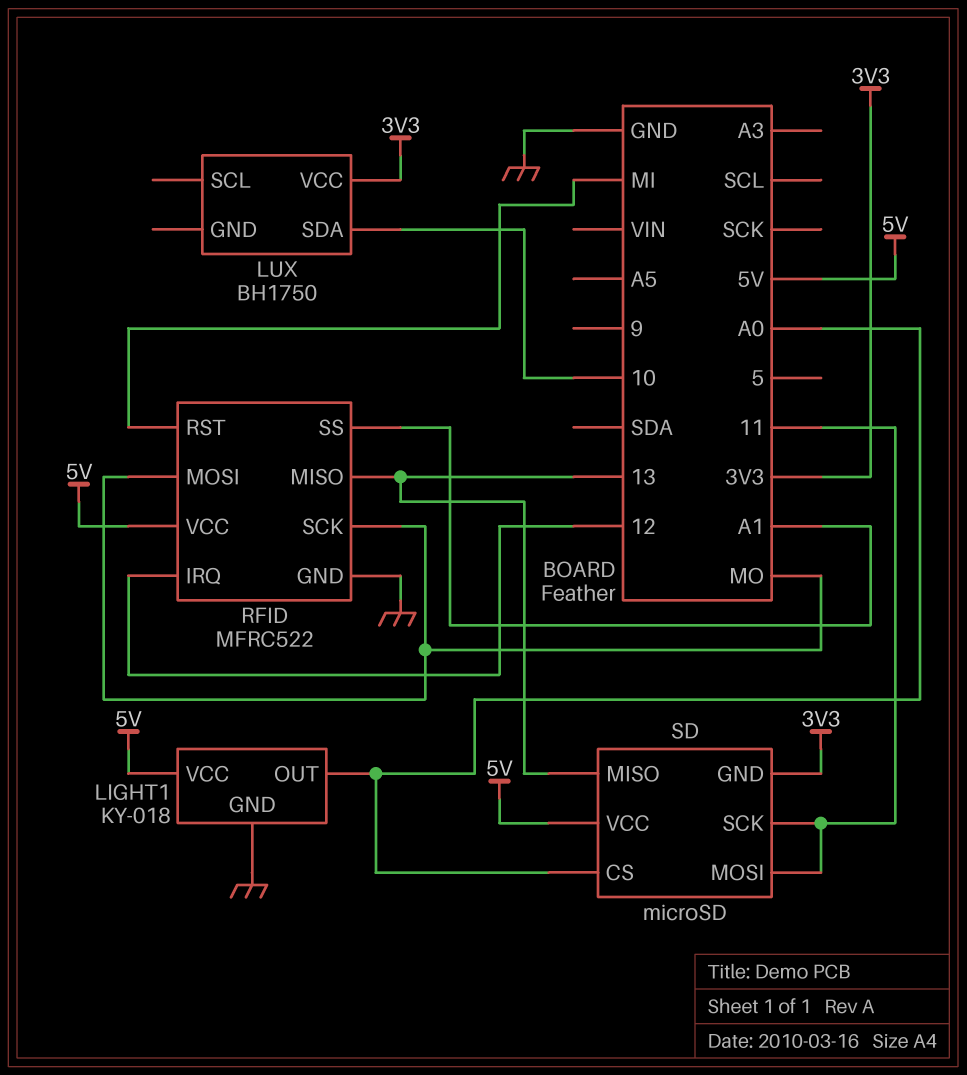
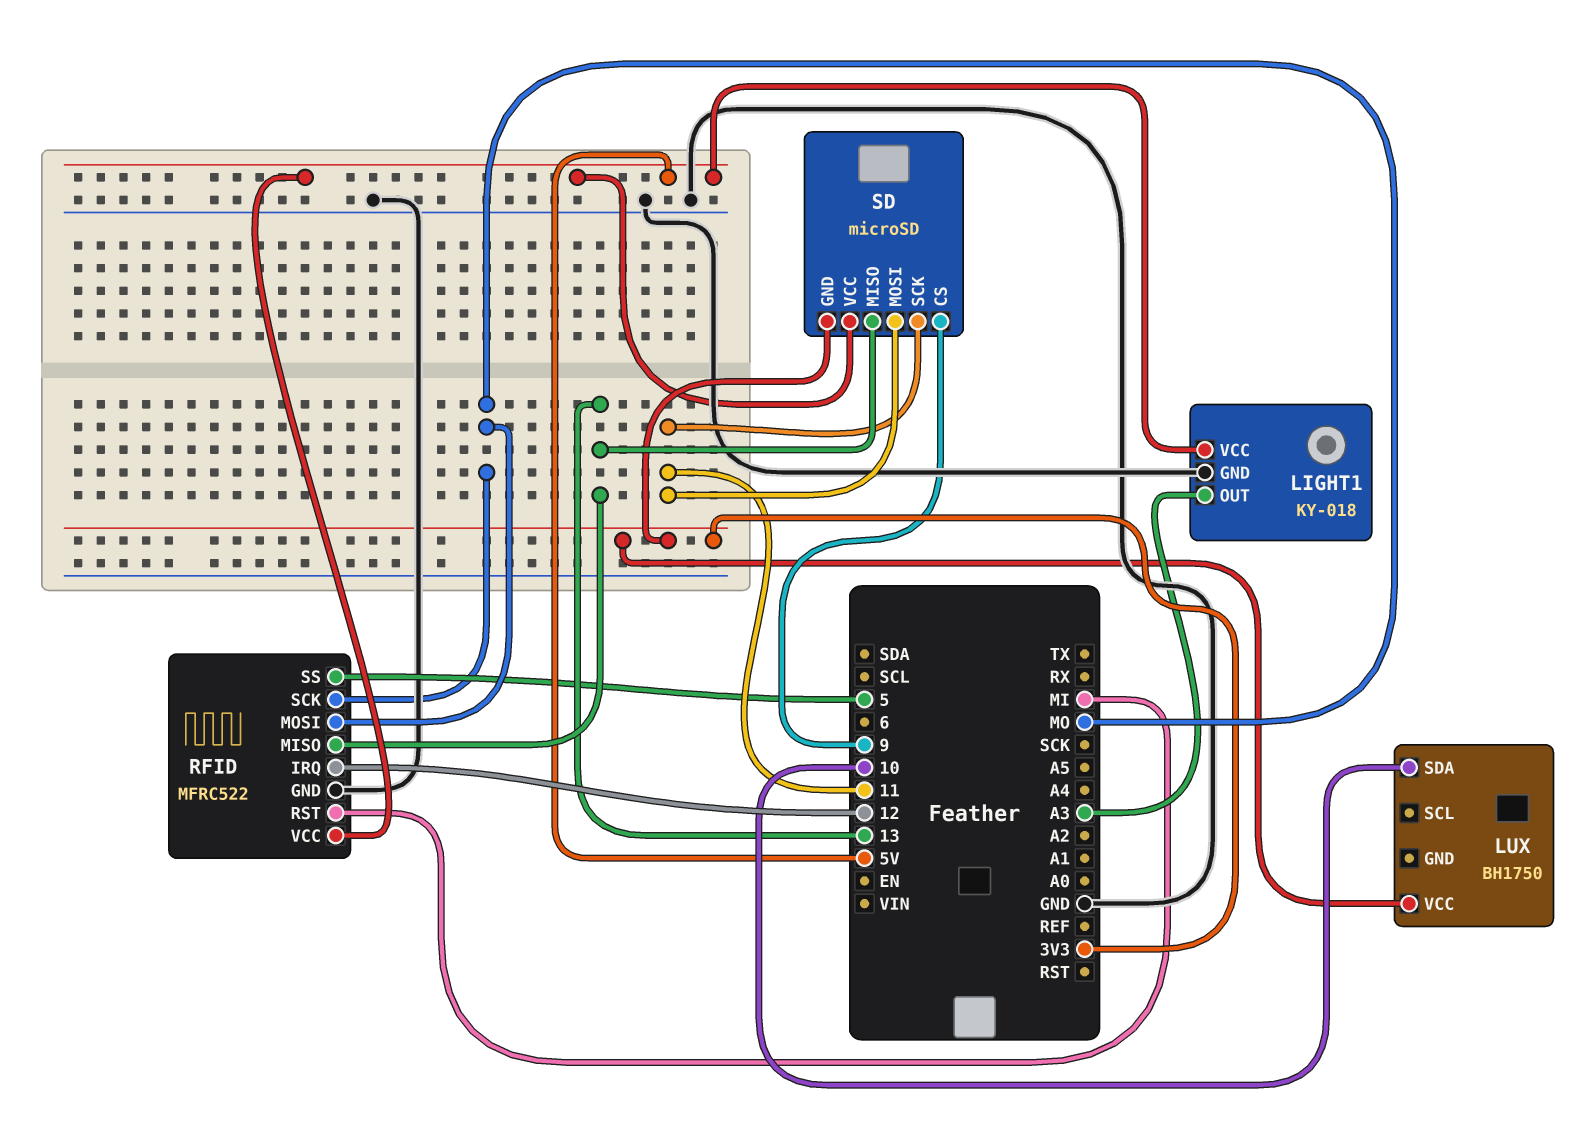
LIGHT1 pin OUT: A0 -> A3
RFID pin SS: A1 -> 5
SD pin CS: A0 -> 9

